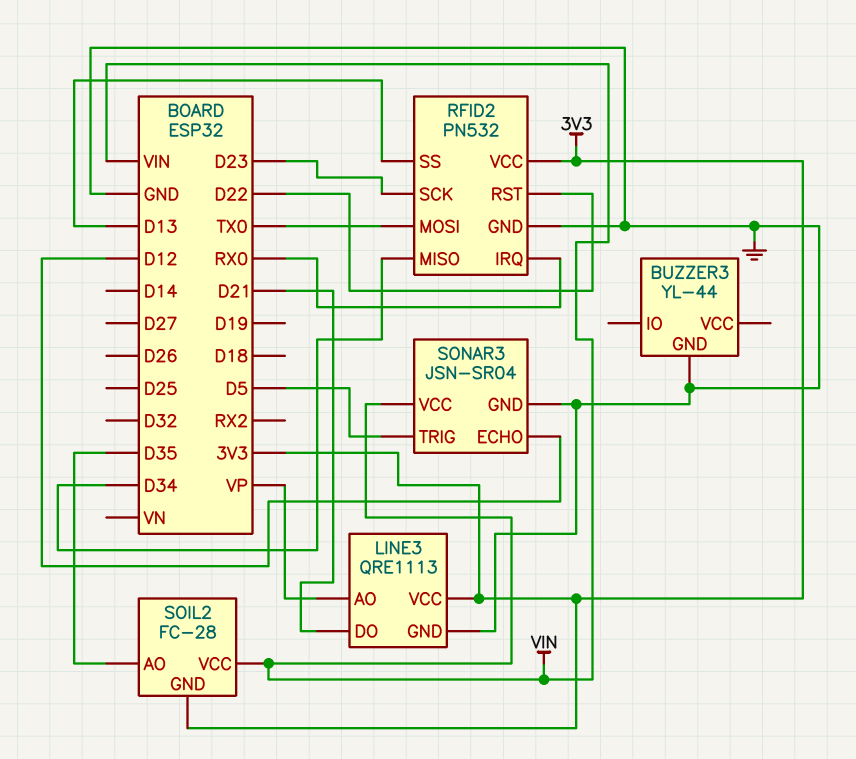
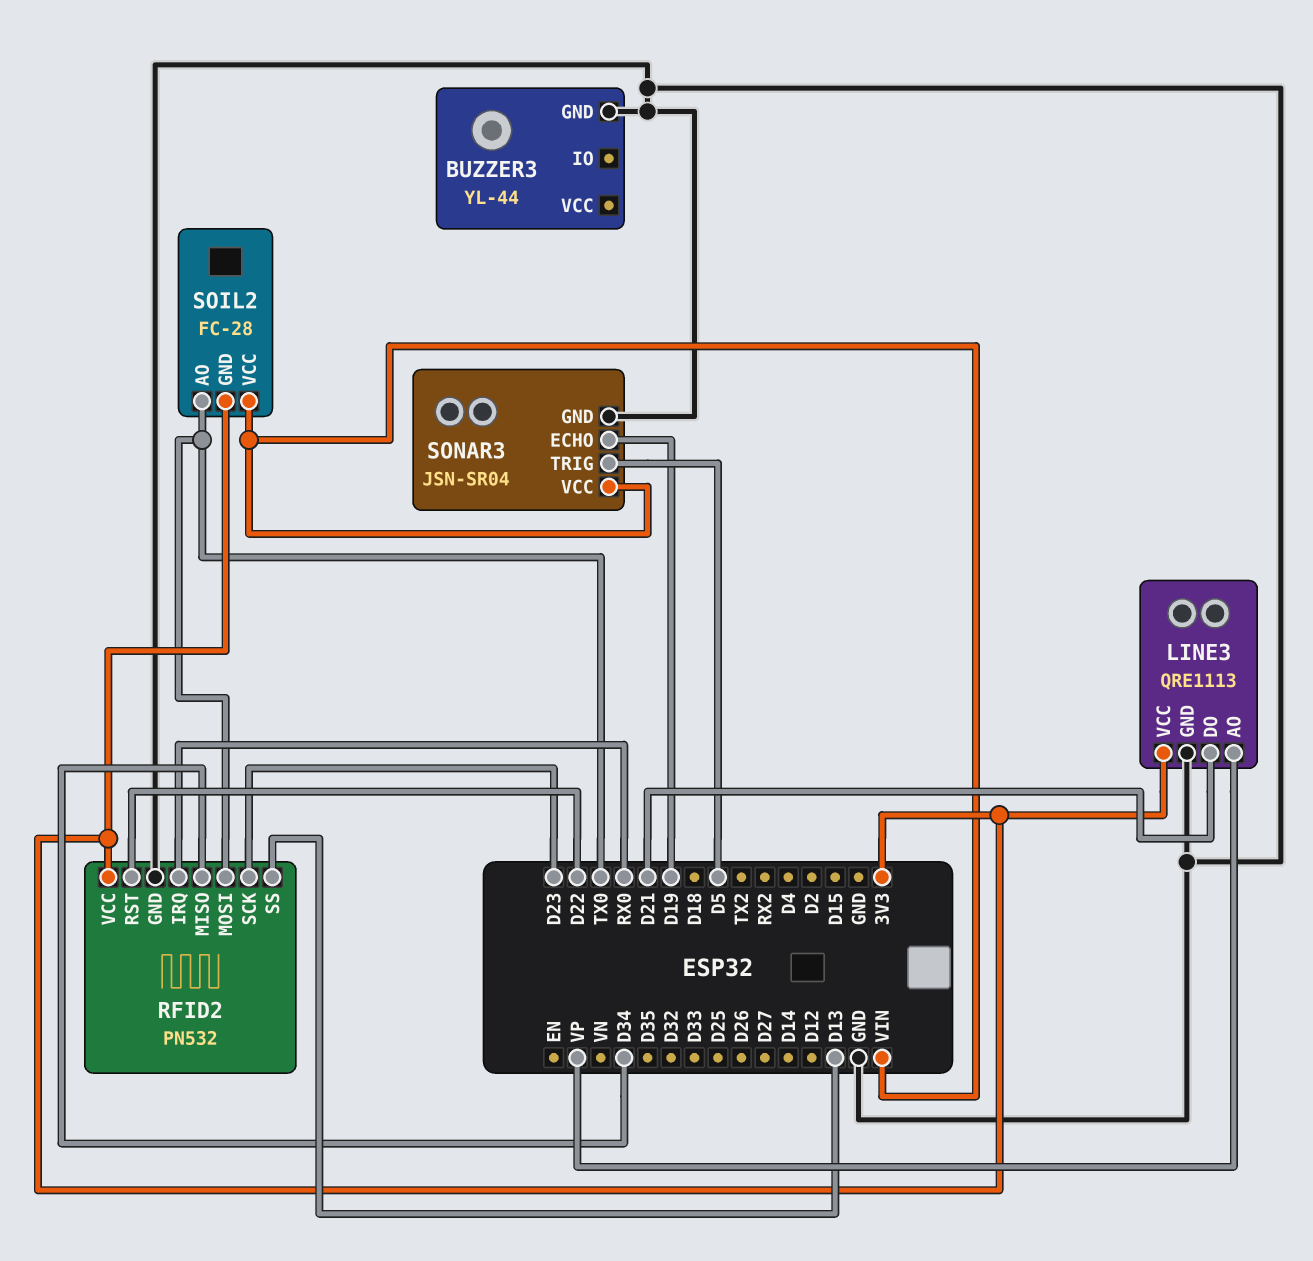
SOIL2 pin AO: D35 -> TX0
SONAR3 pin ECHO: D12 -> D19

